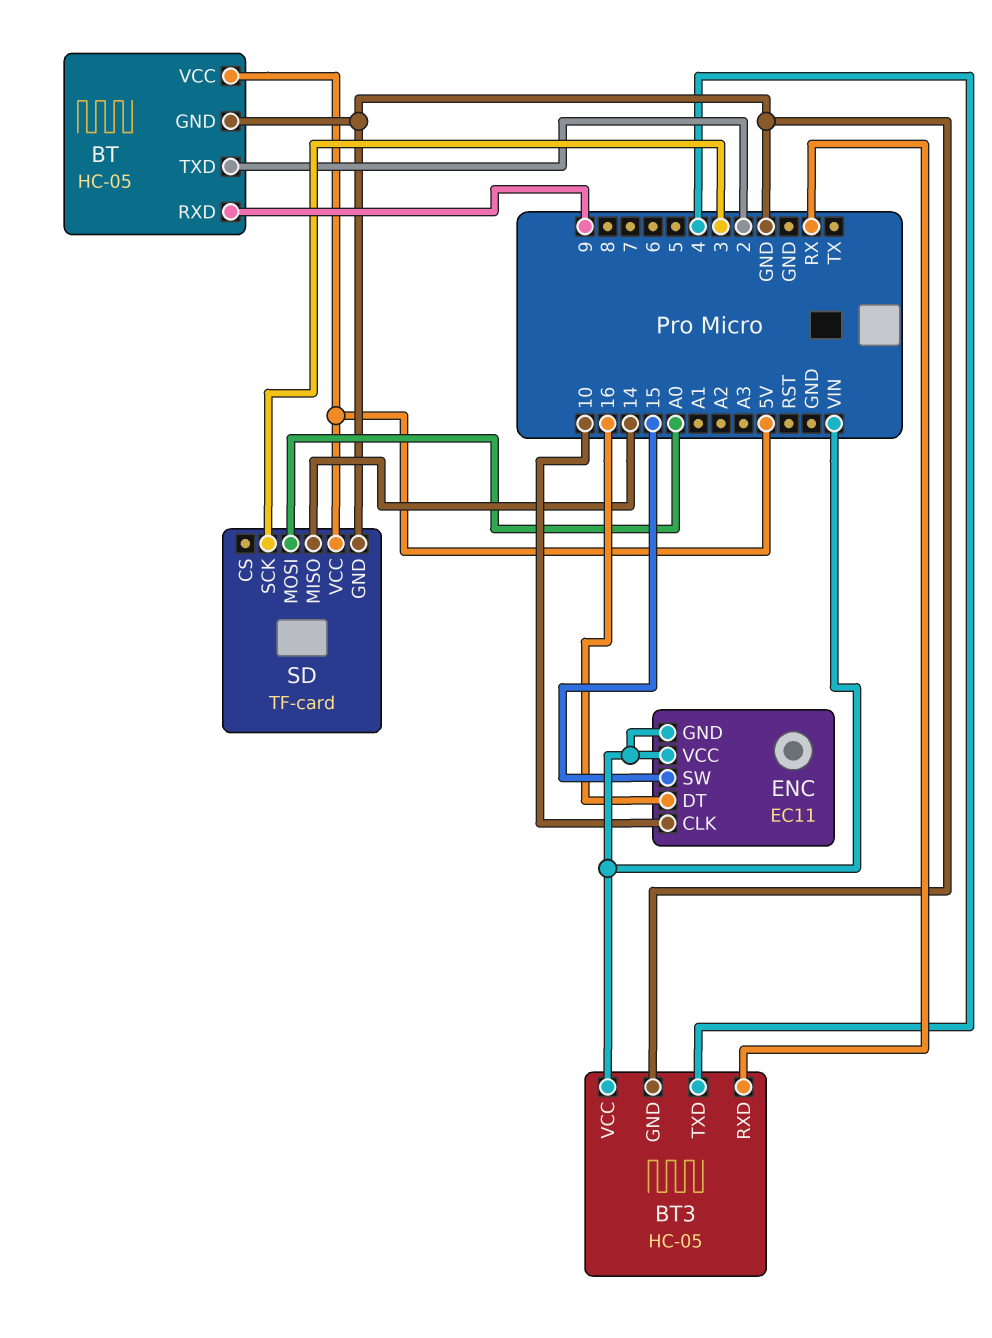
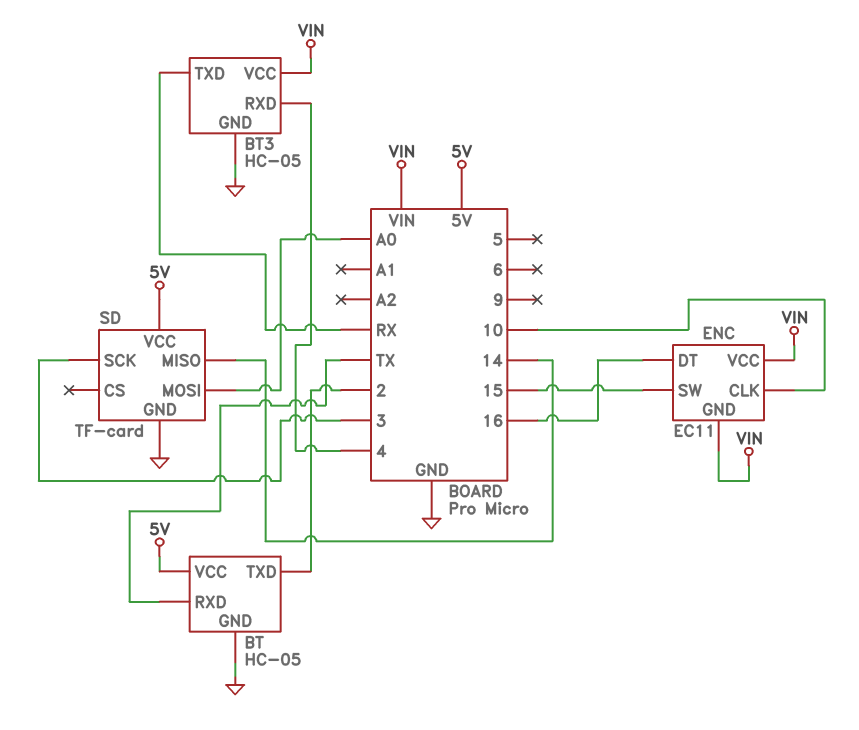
BT pin RXD: 9 -> TX
BT3 pin RXD: RX -> 4
BT3 pin TXD: 4 -> RX

